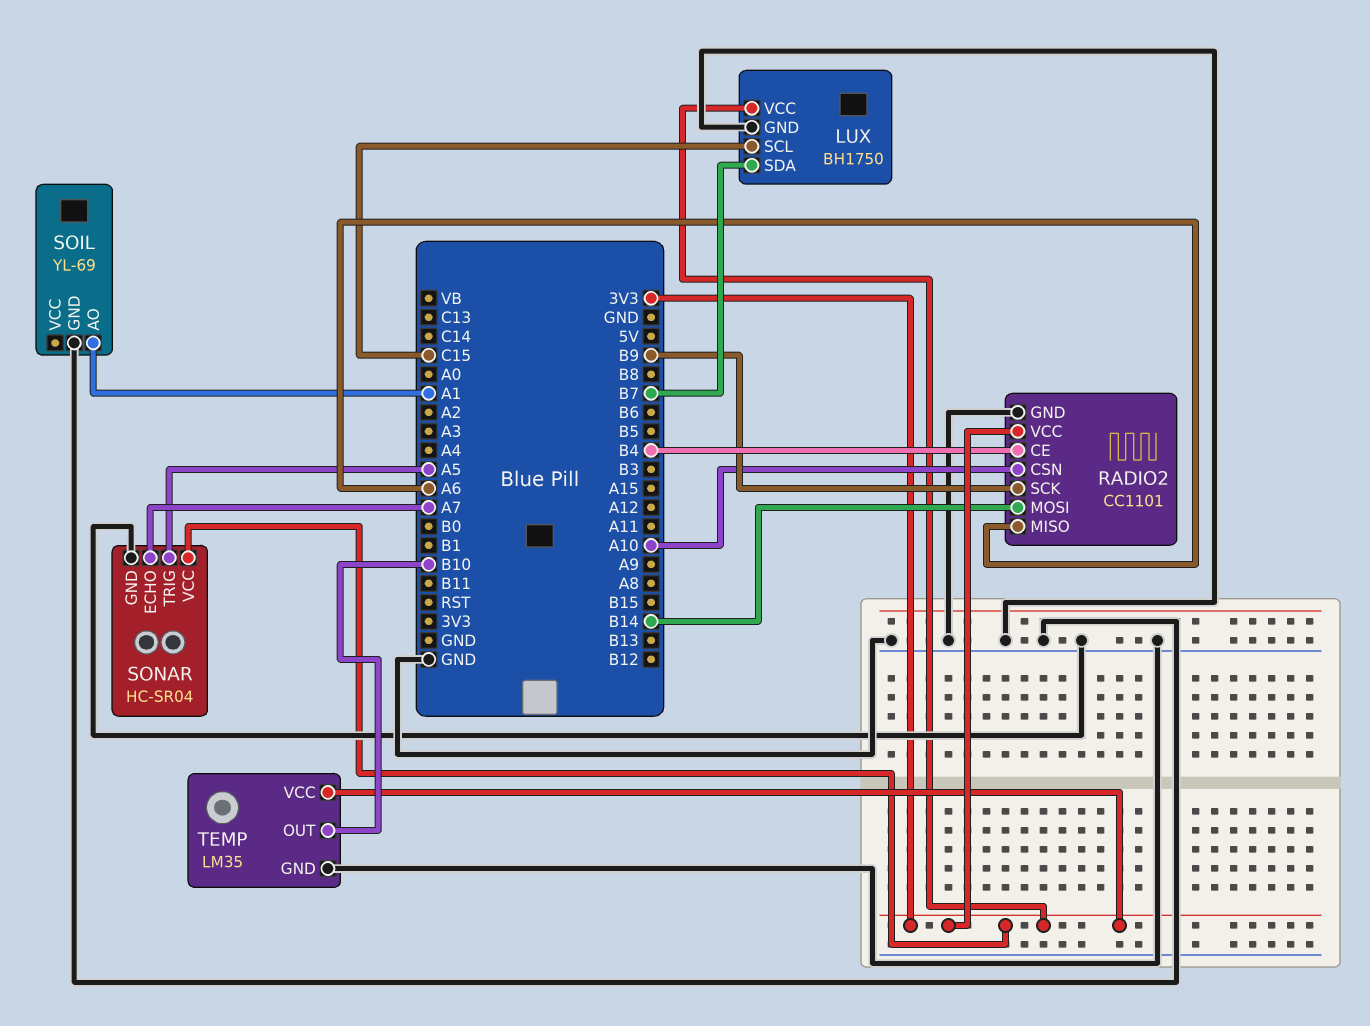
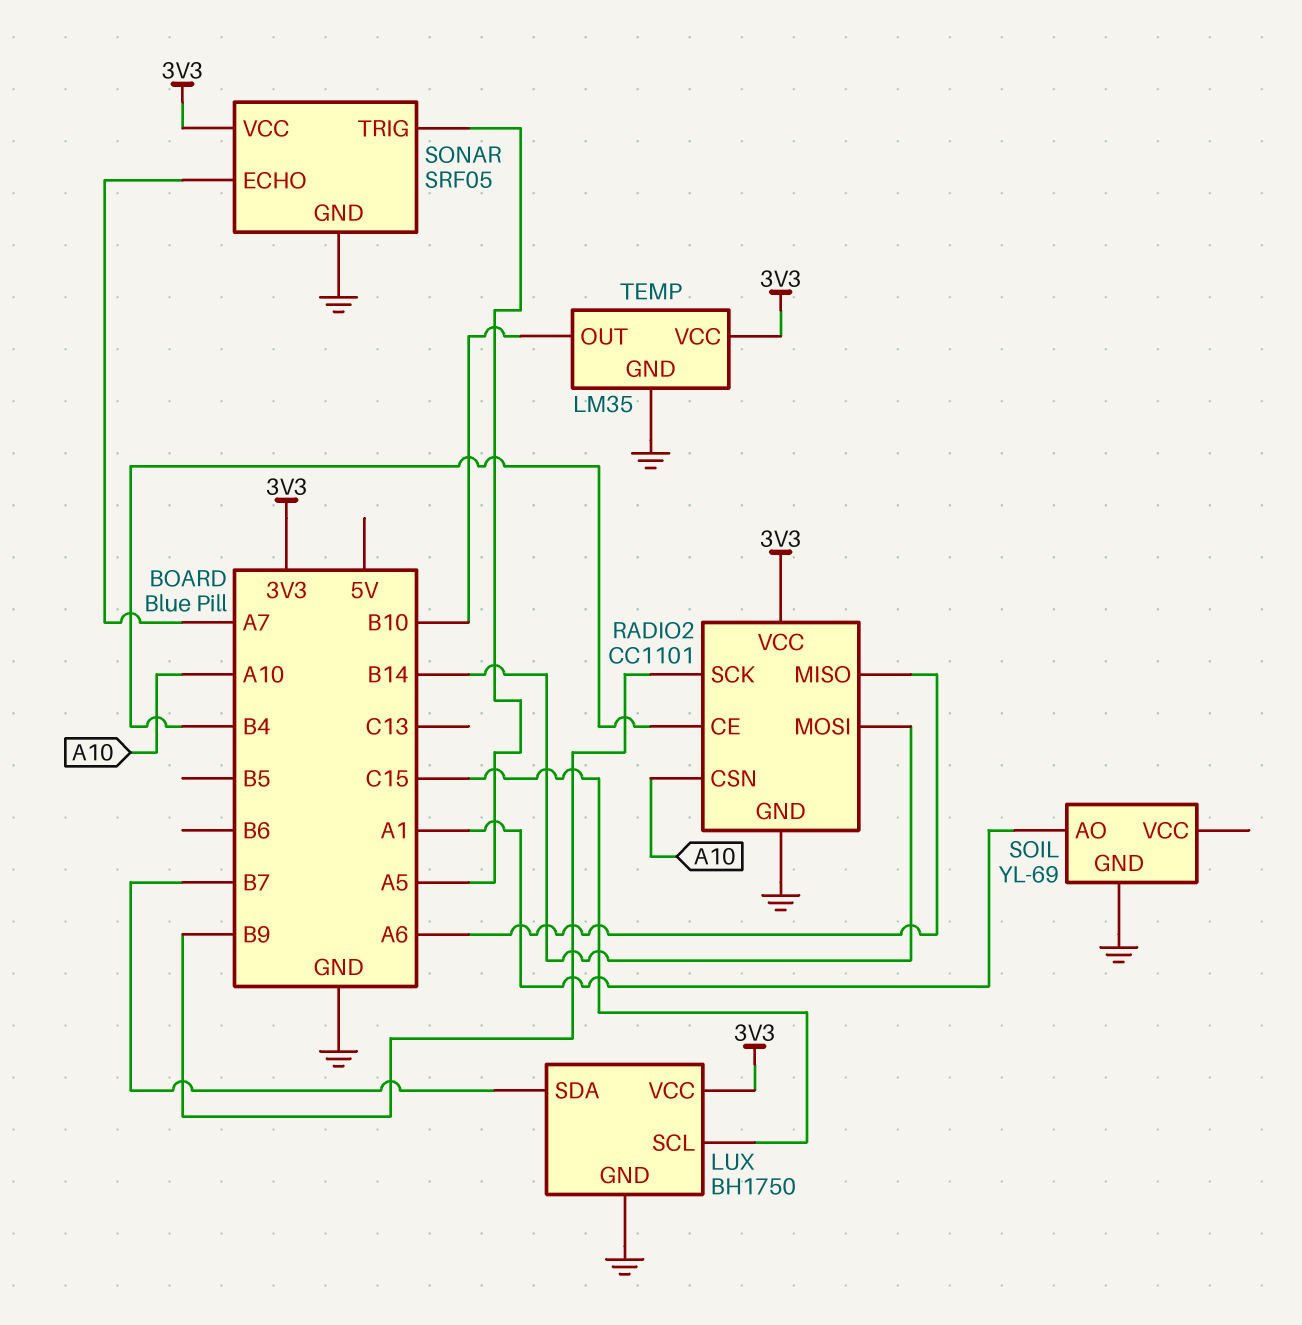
SONAR: HC-SR04 -> SRF05

